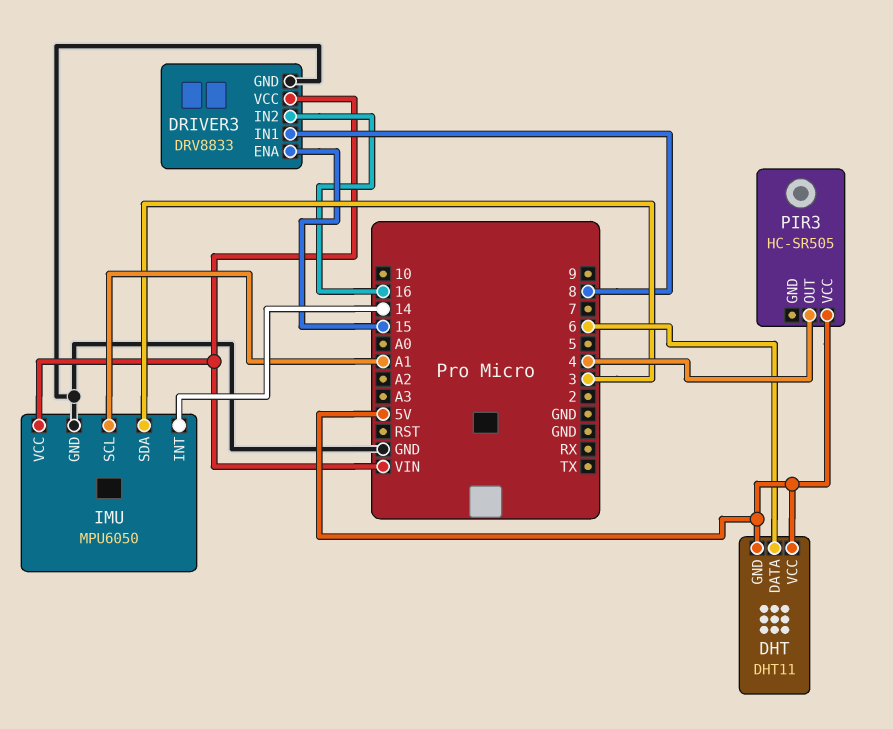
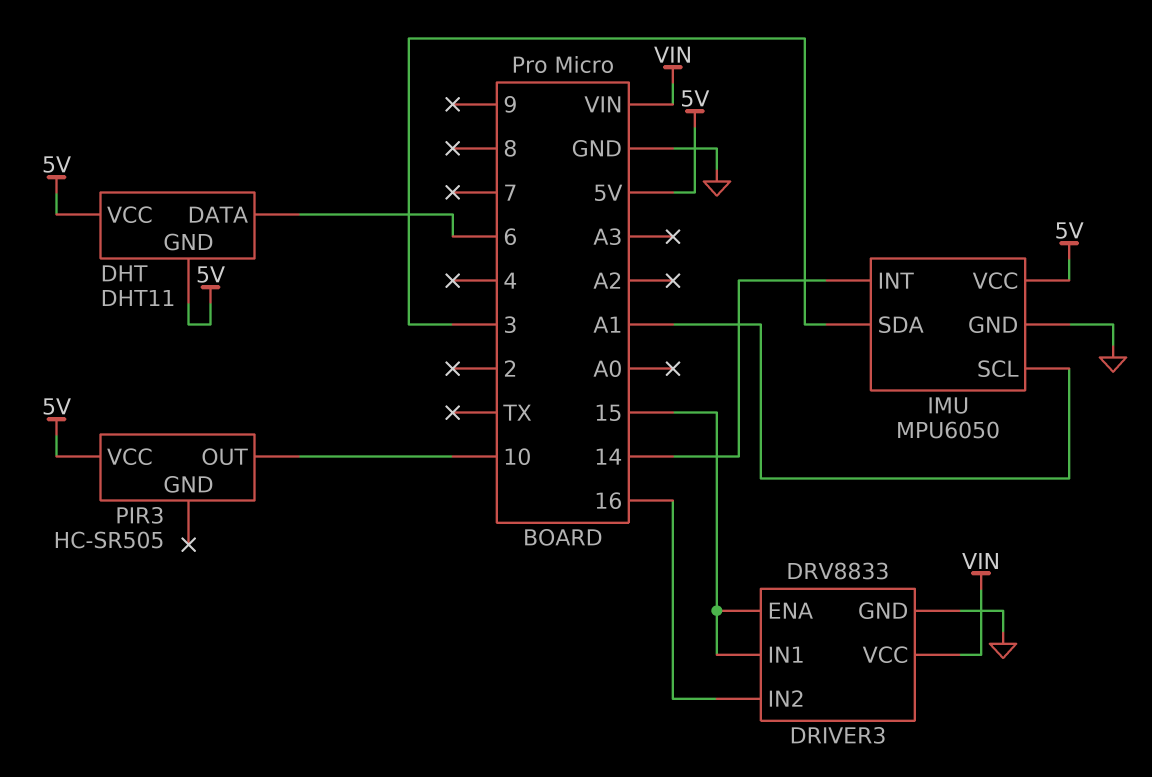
DRIVER3 pin IN1: 8 -> 15
IMU pin VCC: VIN -> 5V
PIR3 pin OUT: 4 -> 10

